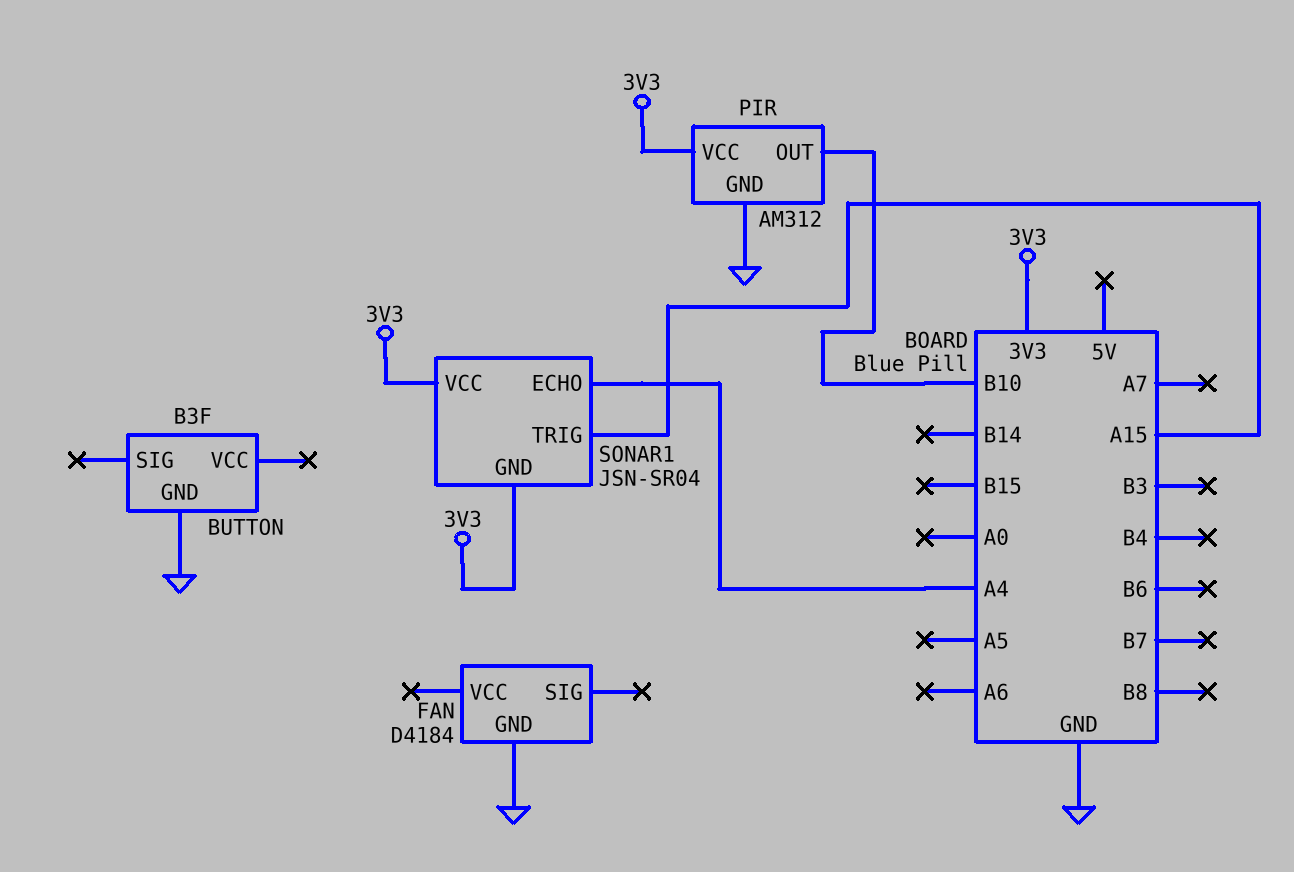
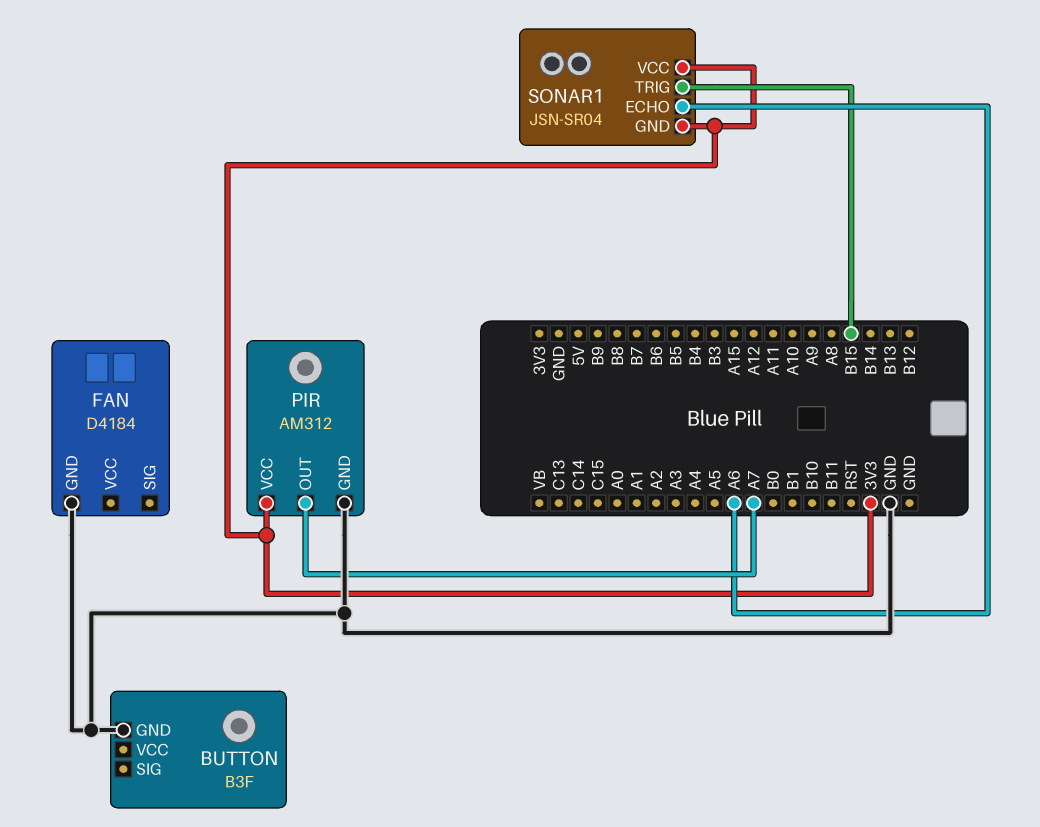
PIR pin OUT: B10 -> A7
SONAR1 pin ECHO: A4 -> A6
SONAR1 pin TRIG: A15 -> B15

